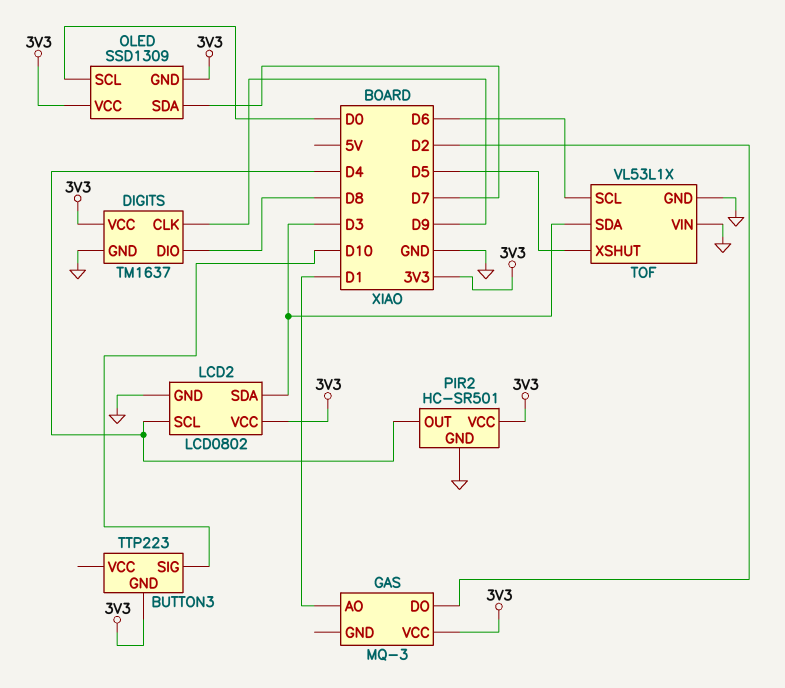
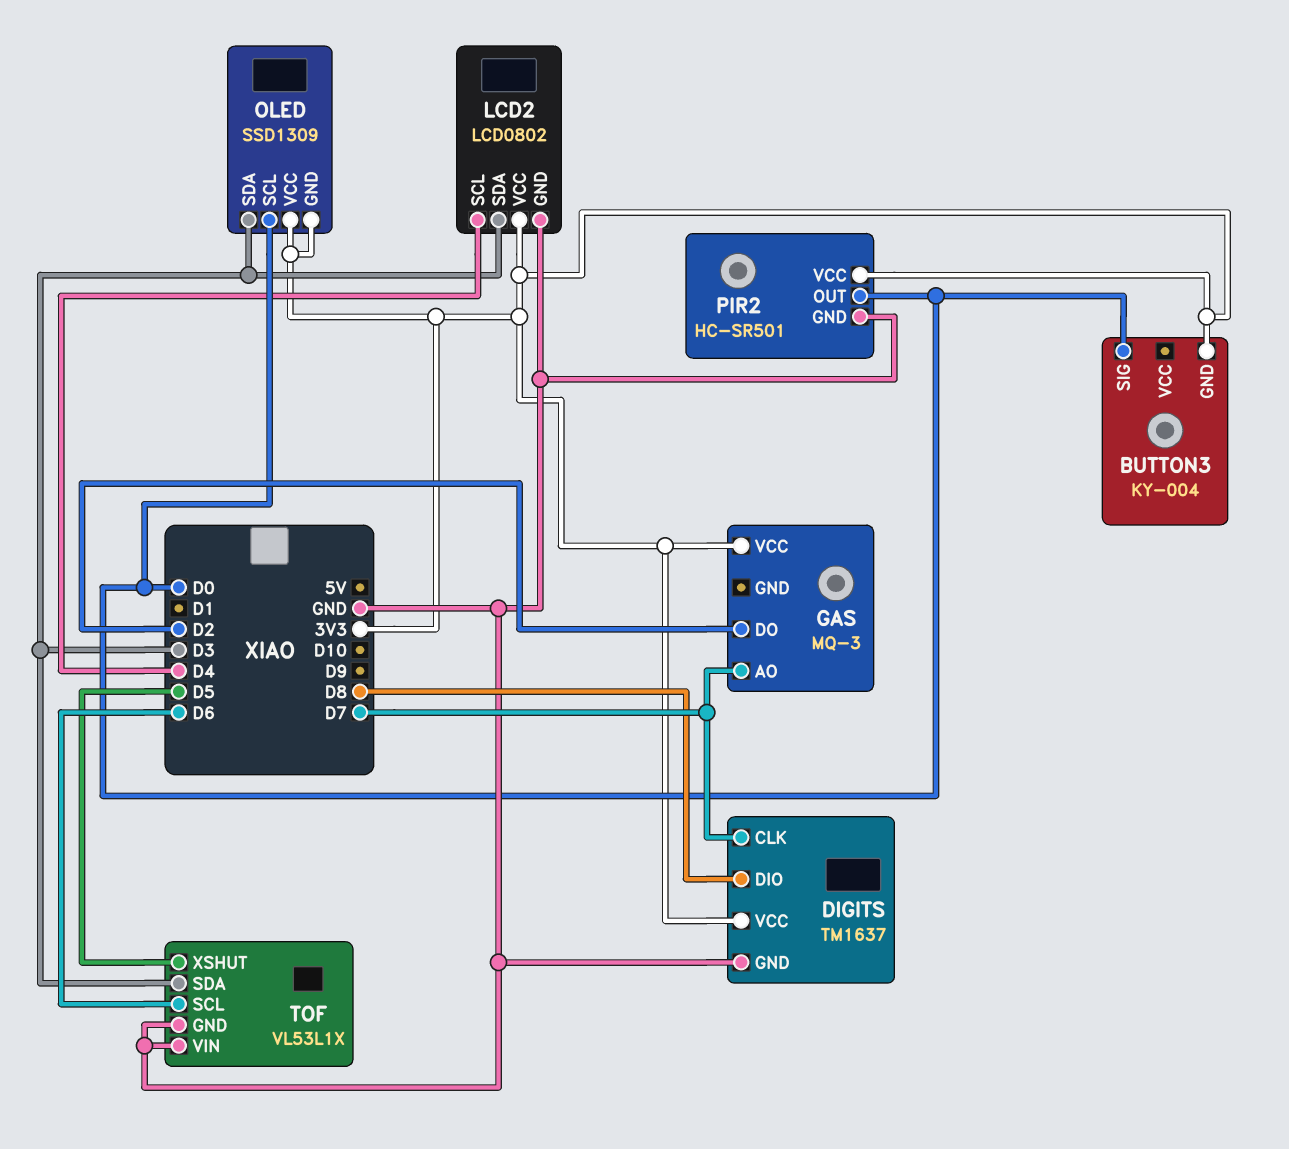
BUTTON3: TTP223 -> KY-004
BUTTON3 pin SIG: D10 -> D0
DIGITS pin CLK: D9 -> D7
GAS pin AO: D1 -> D7
OLED pin SDA: D7 -> D3
PIR2 pin OUT: D4 -> D0

